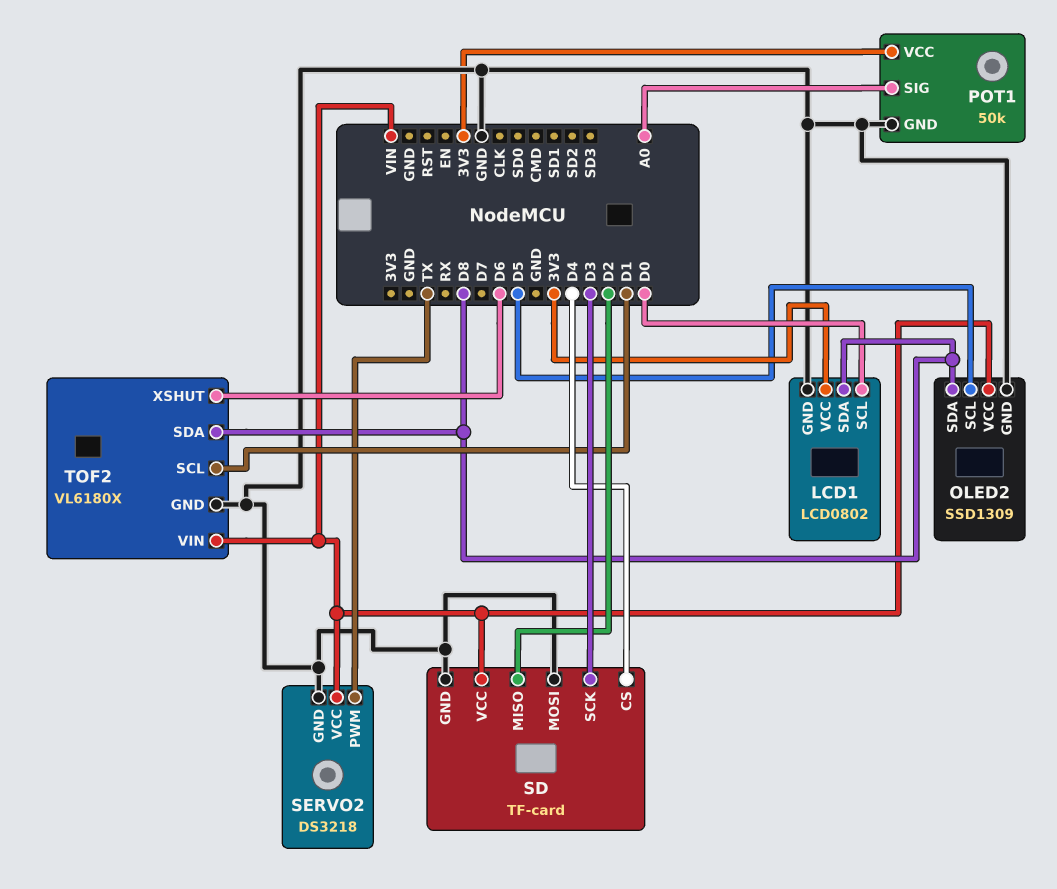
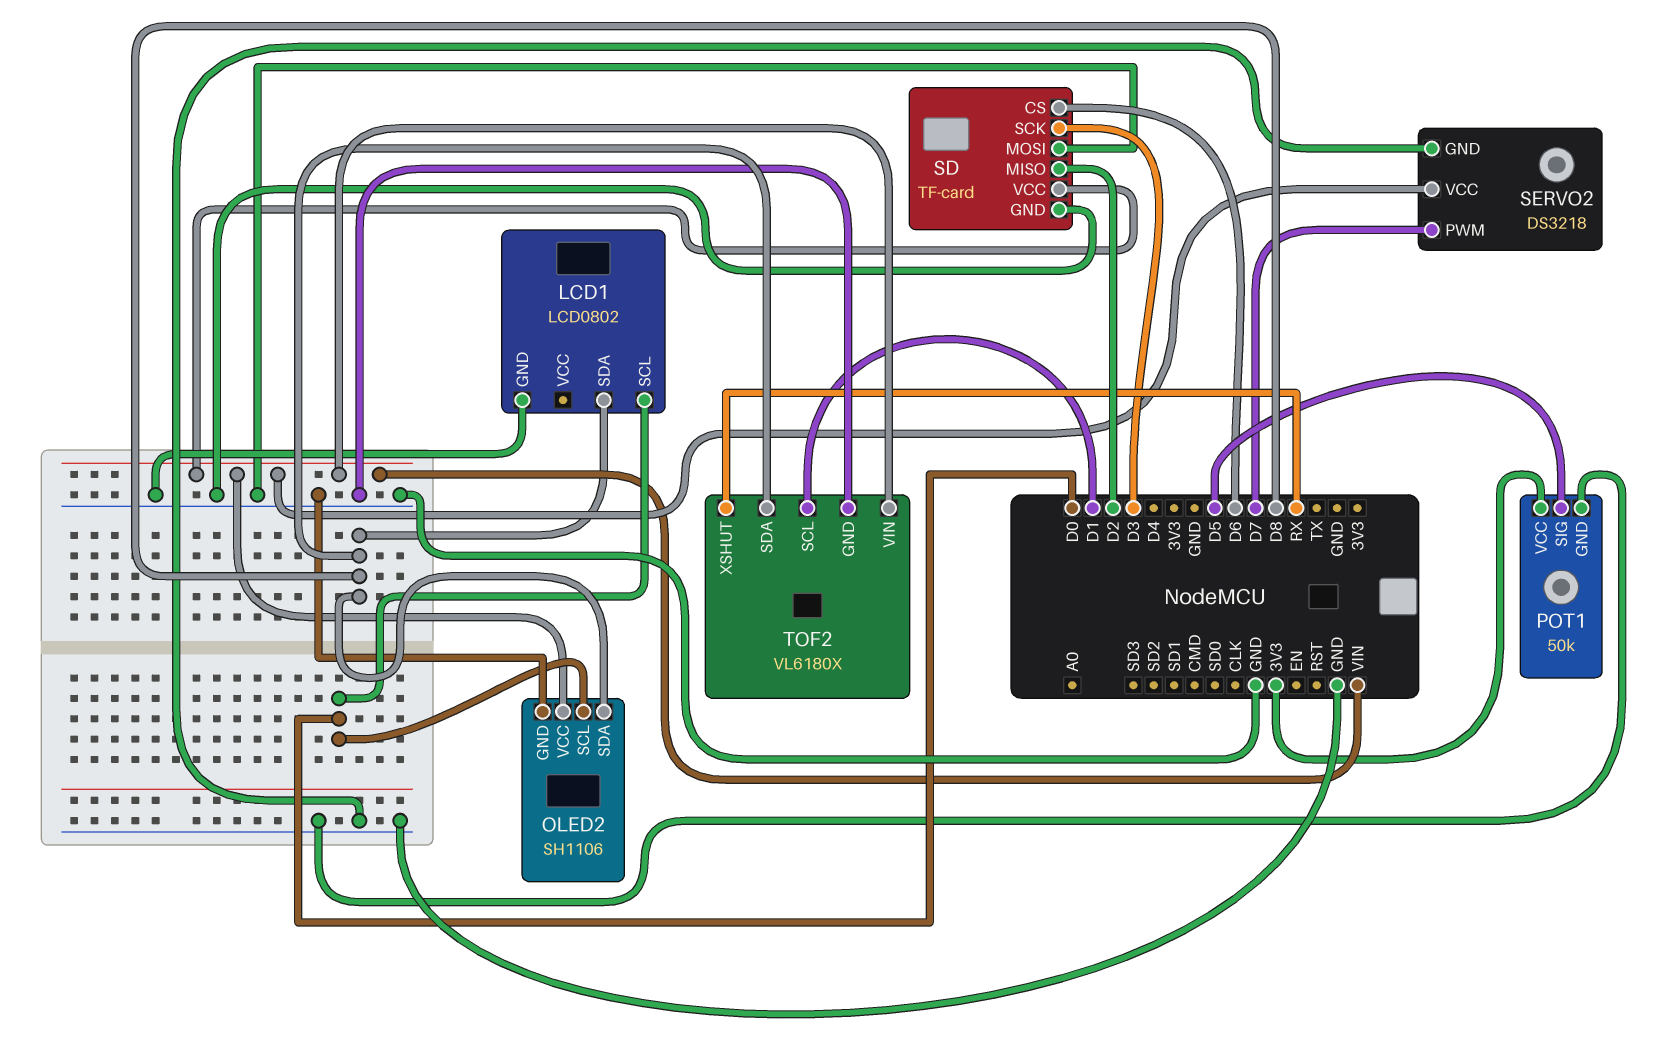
LCD1 pin VCC: 3V3 -> none
OLED2: SSD1309 -> SH1106
OLED2 pin SCL: D5 -> D0
POT1 pin SIG: A0 -> D5
SD pin CS: D4 -> D6
SERVO2 pin PWM: TX -> D7
TOF2 pin XSHUT: D6 -> RX

